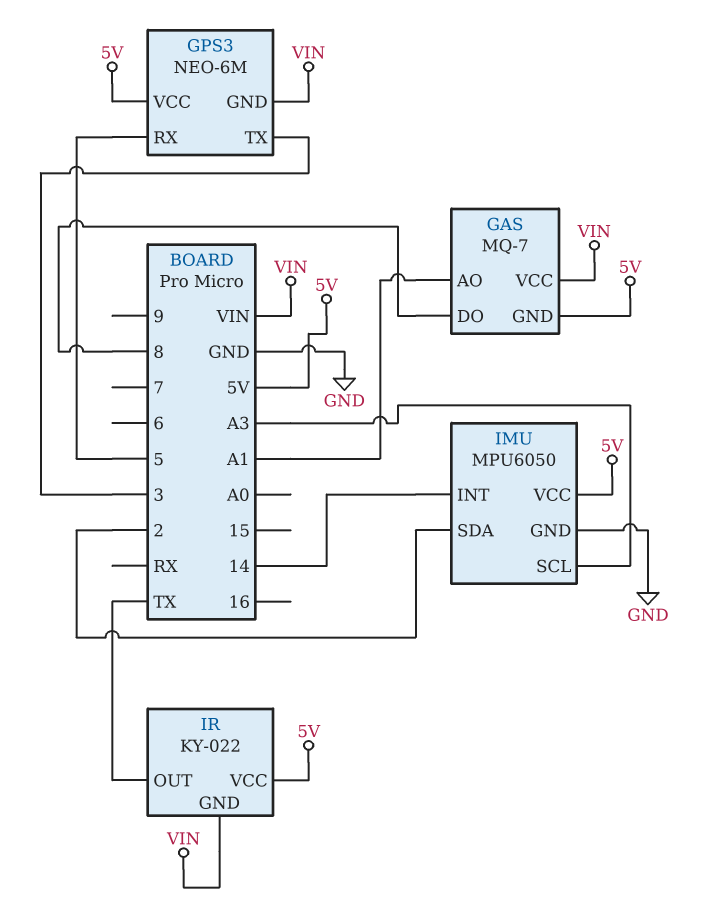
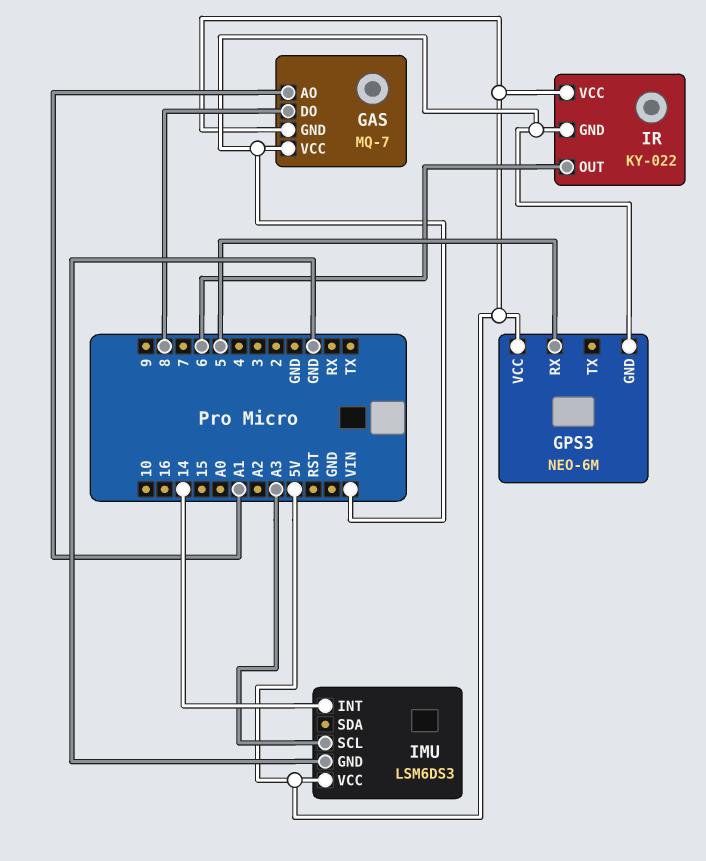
GPS3 pin TX: 3 -> none
IMU: MPU6050 -> LSM6DS3
IMU pin SDA: 2 -> none
IR pin OUT: TX -> 6

